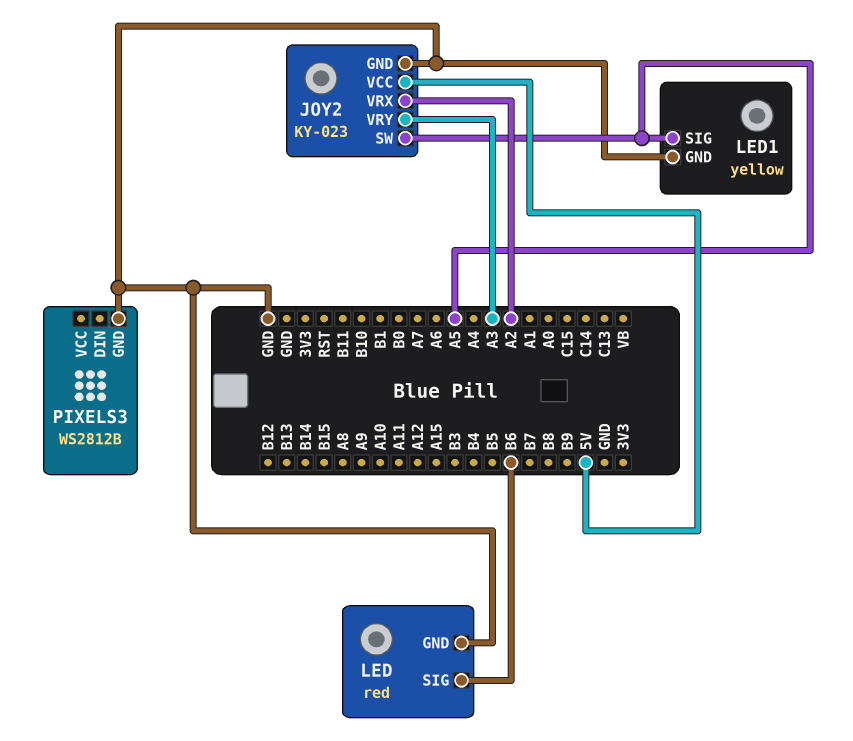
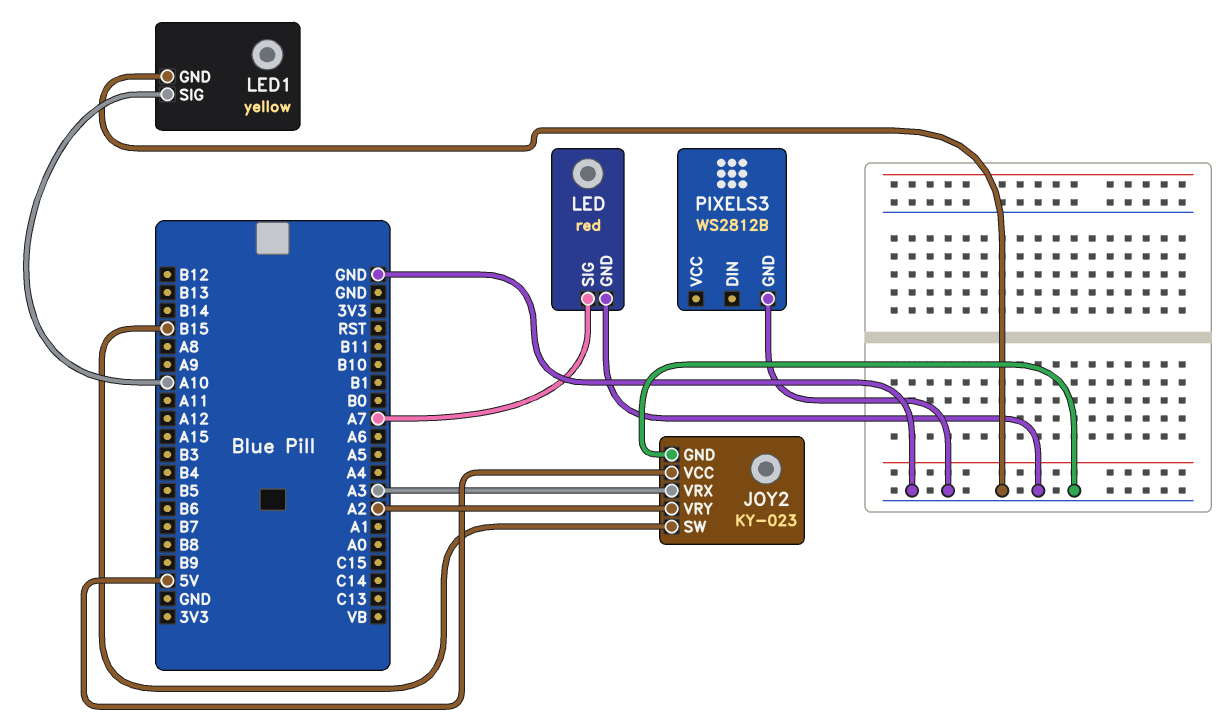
JOY2 pin SW: A5 -> B15
JOY2 pin VRX: A2 -> A3
JOY2 pin VRY: A3 -> A2
LED pin SIG: B6 -> A7
LED1 pin SIG: A5 -> A10

